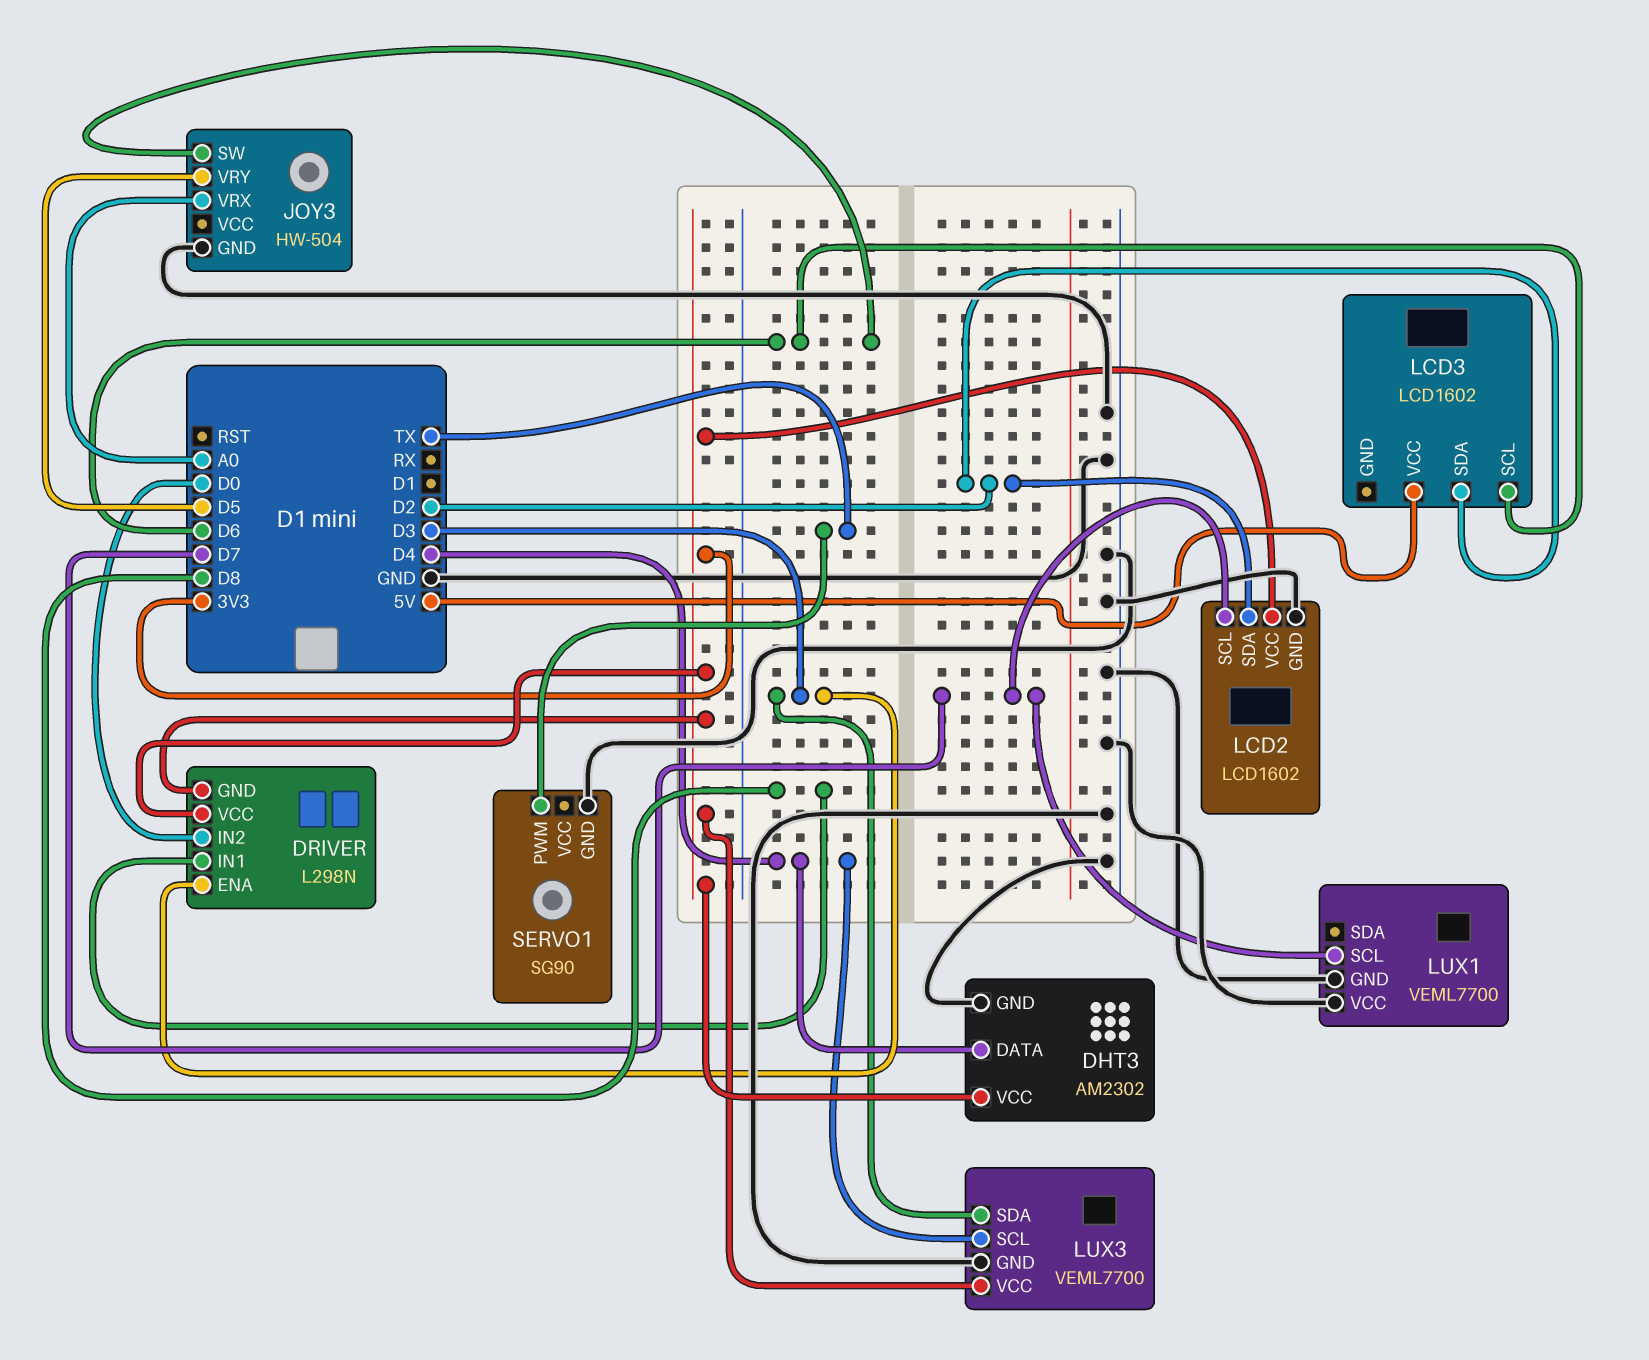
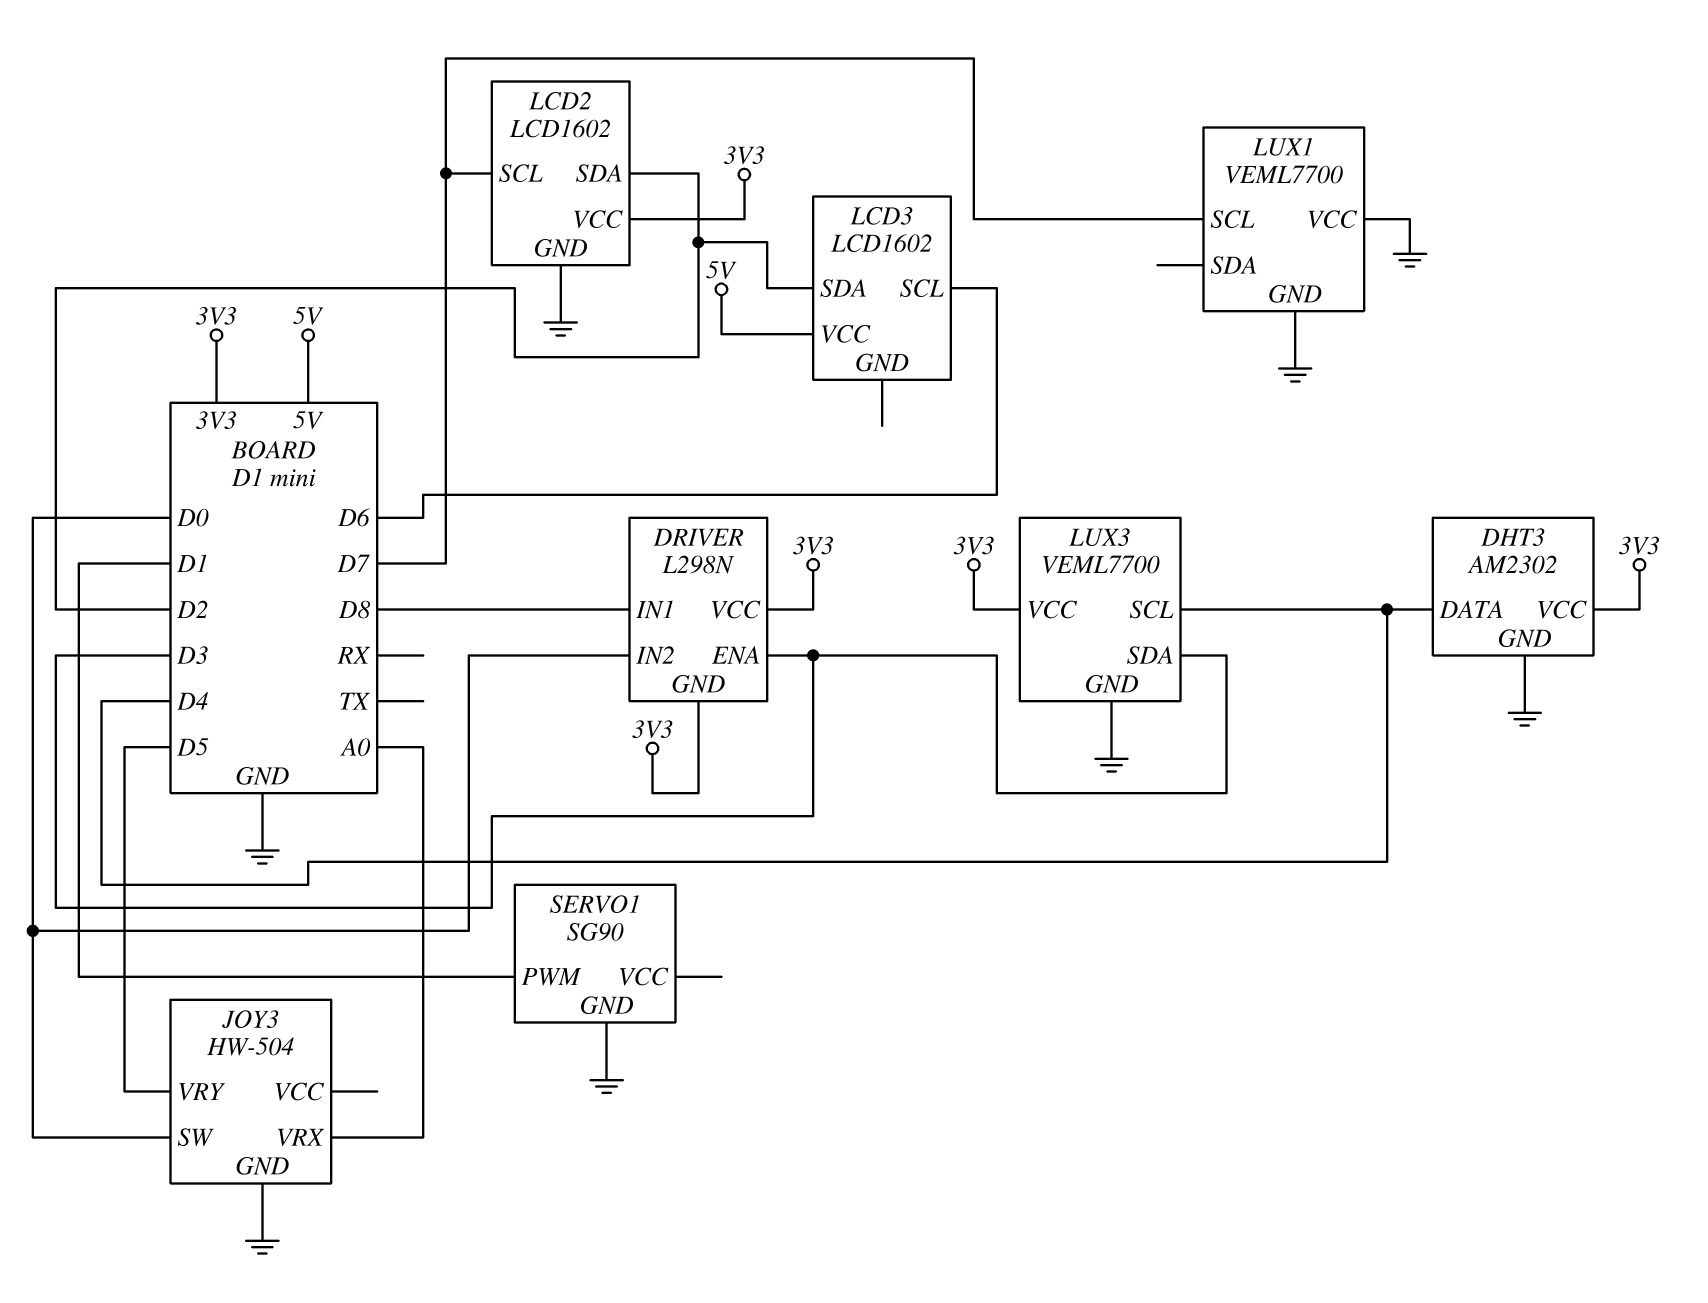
JOY3 pin SW: D6 -> D0
SERVO1 pin PWM: TX -> D1

